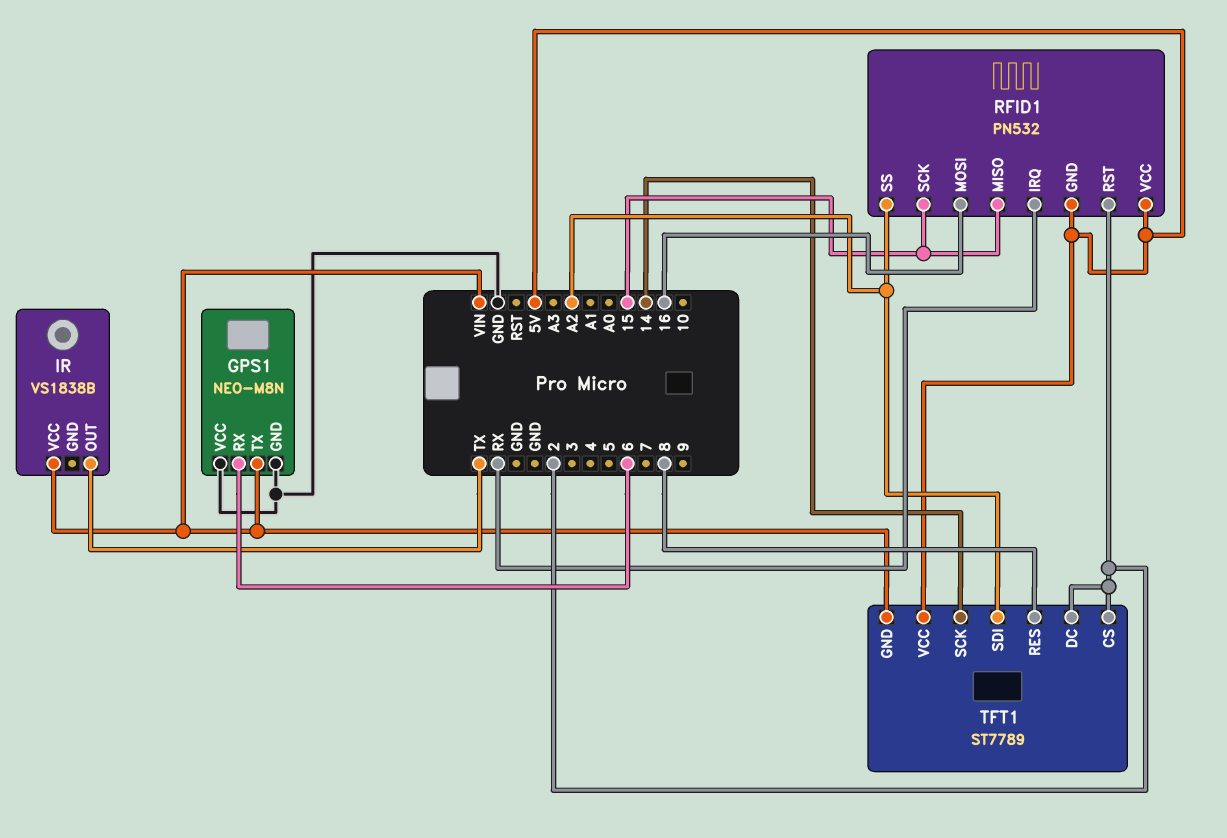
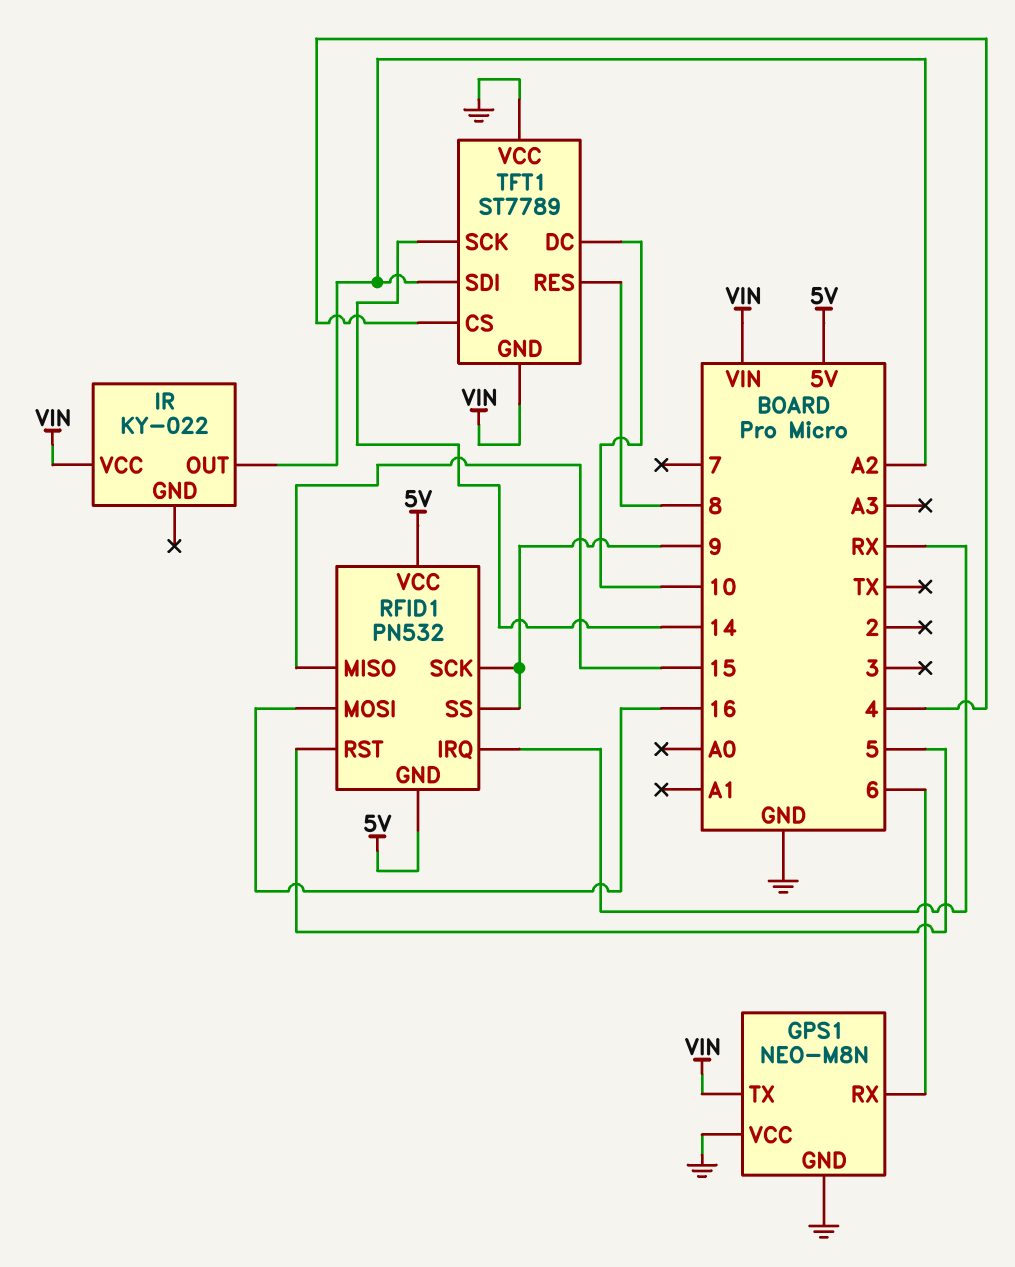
IR: VS1838B -> KY-022
IR pin OUT: TX -> A2
RFID1 pin RST: 2 -> 5
RFID1 pin SCK: 15 -> 9
RFID1 pin SS: A2 -> 9
TFT1 pin CS: 2 -> 4
TFT1 pin DC: 2 -> 10
TFT1 pin VCC: 5V -> GND

